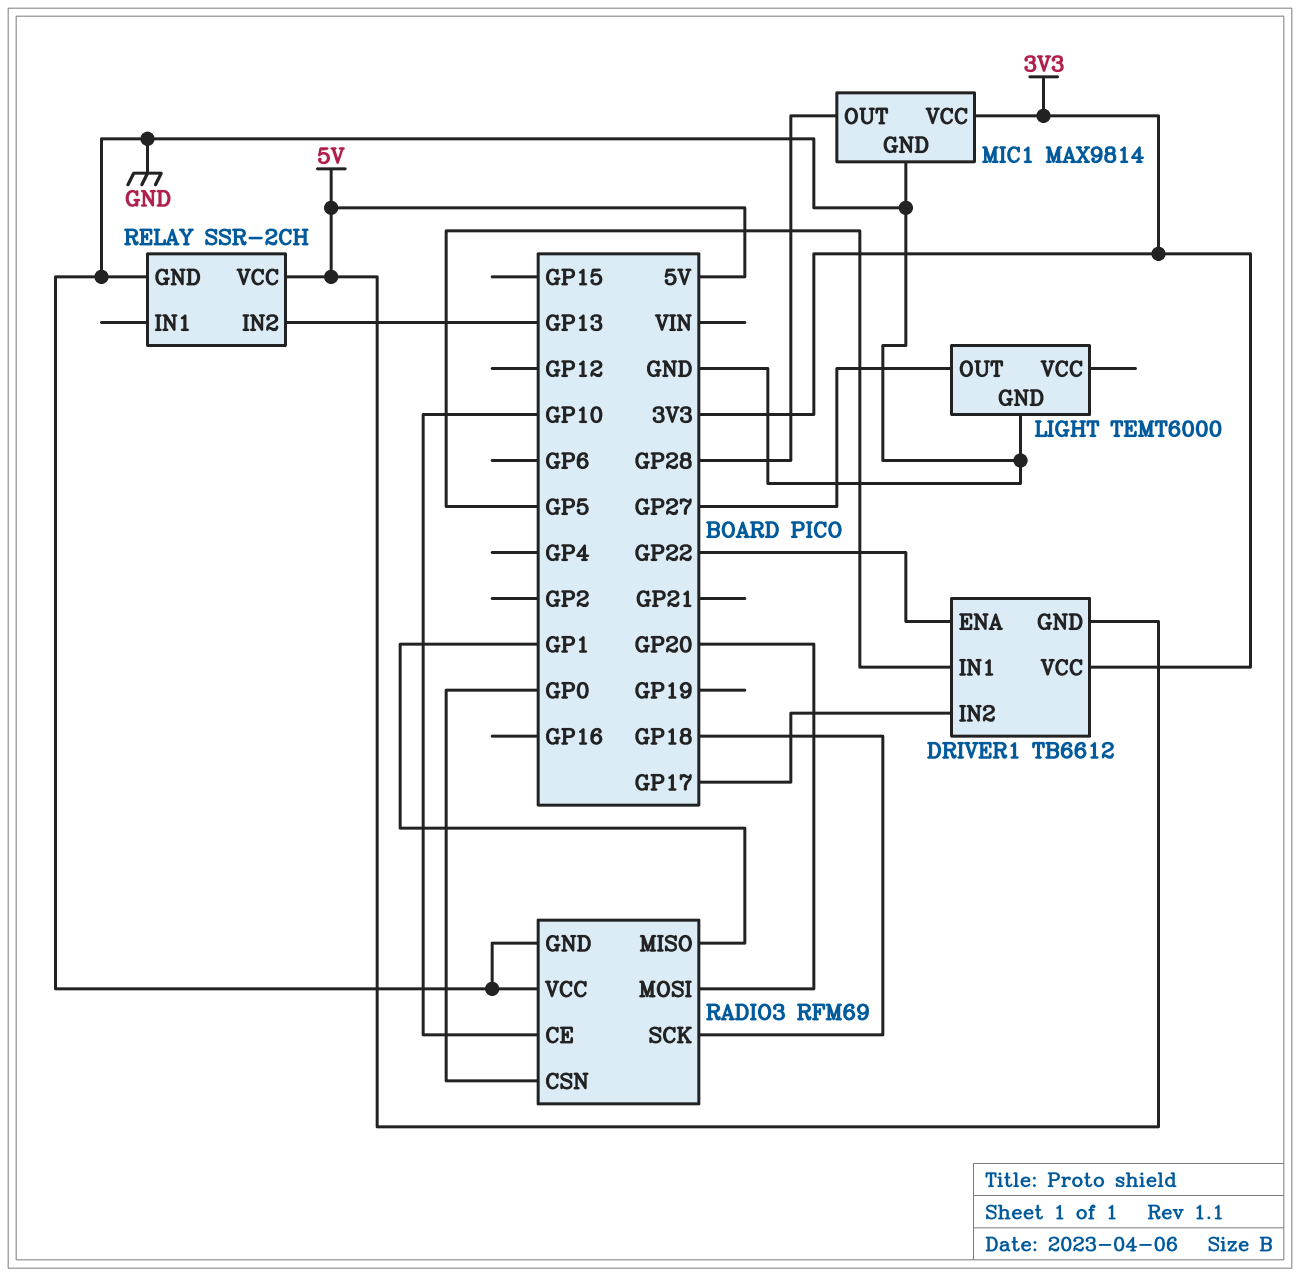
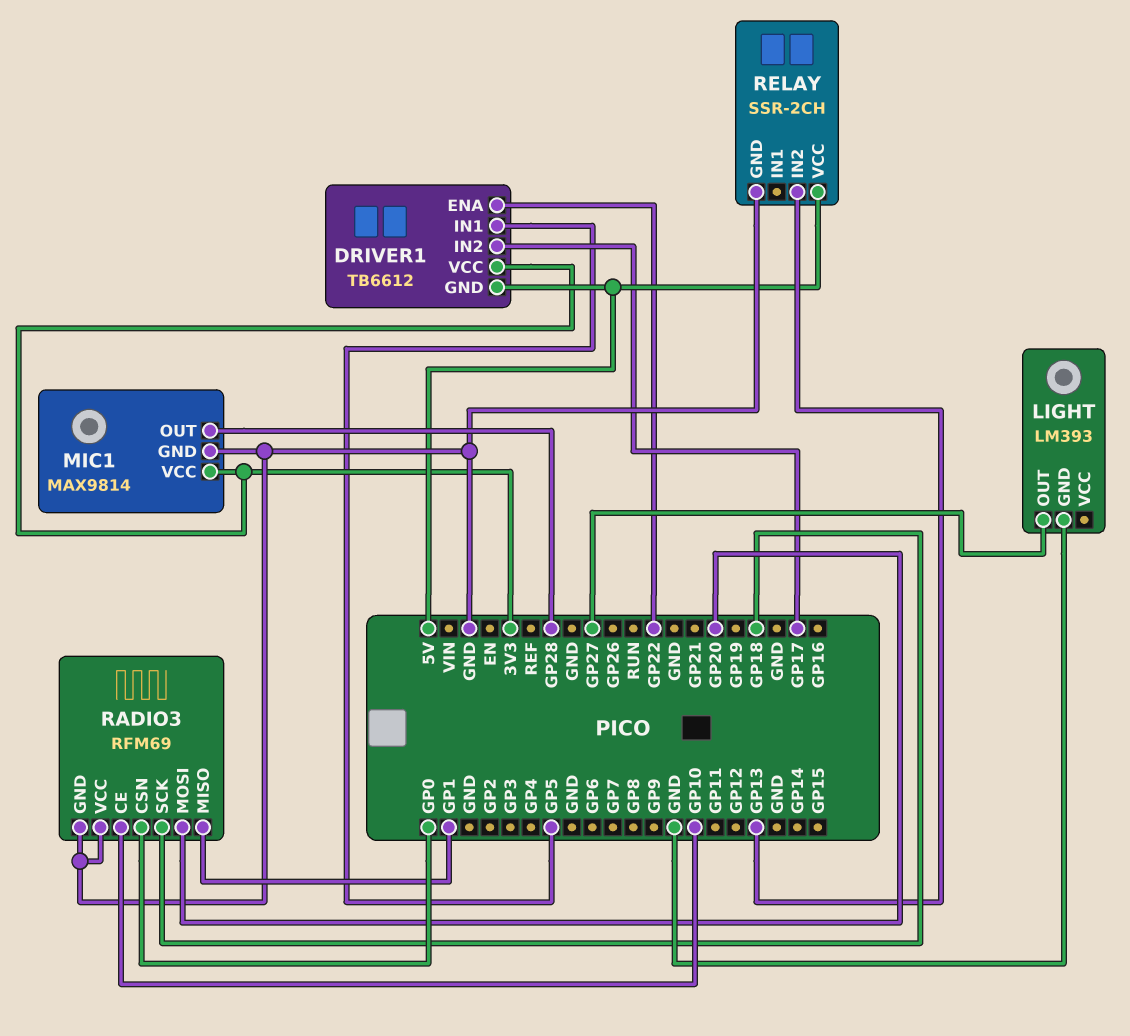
LIGHT: TEMT6000 -> LM393

